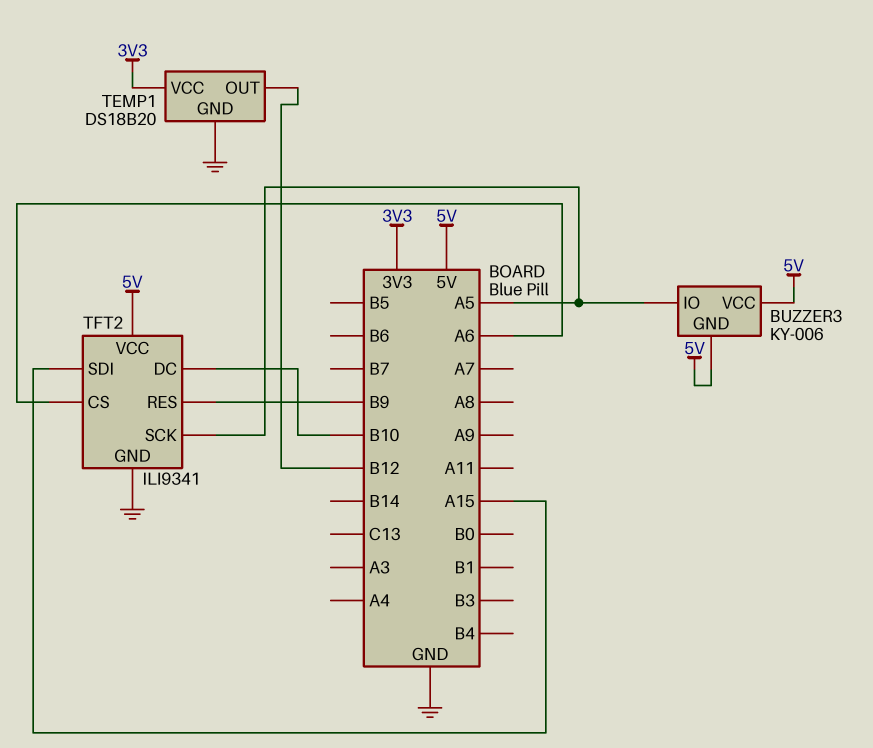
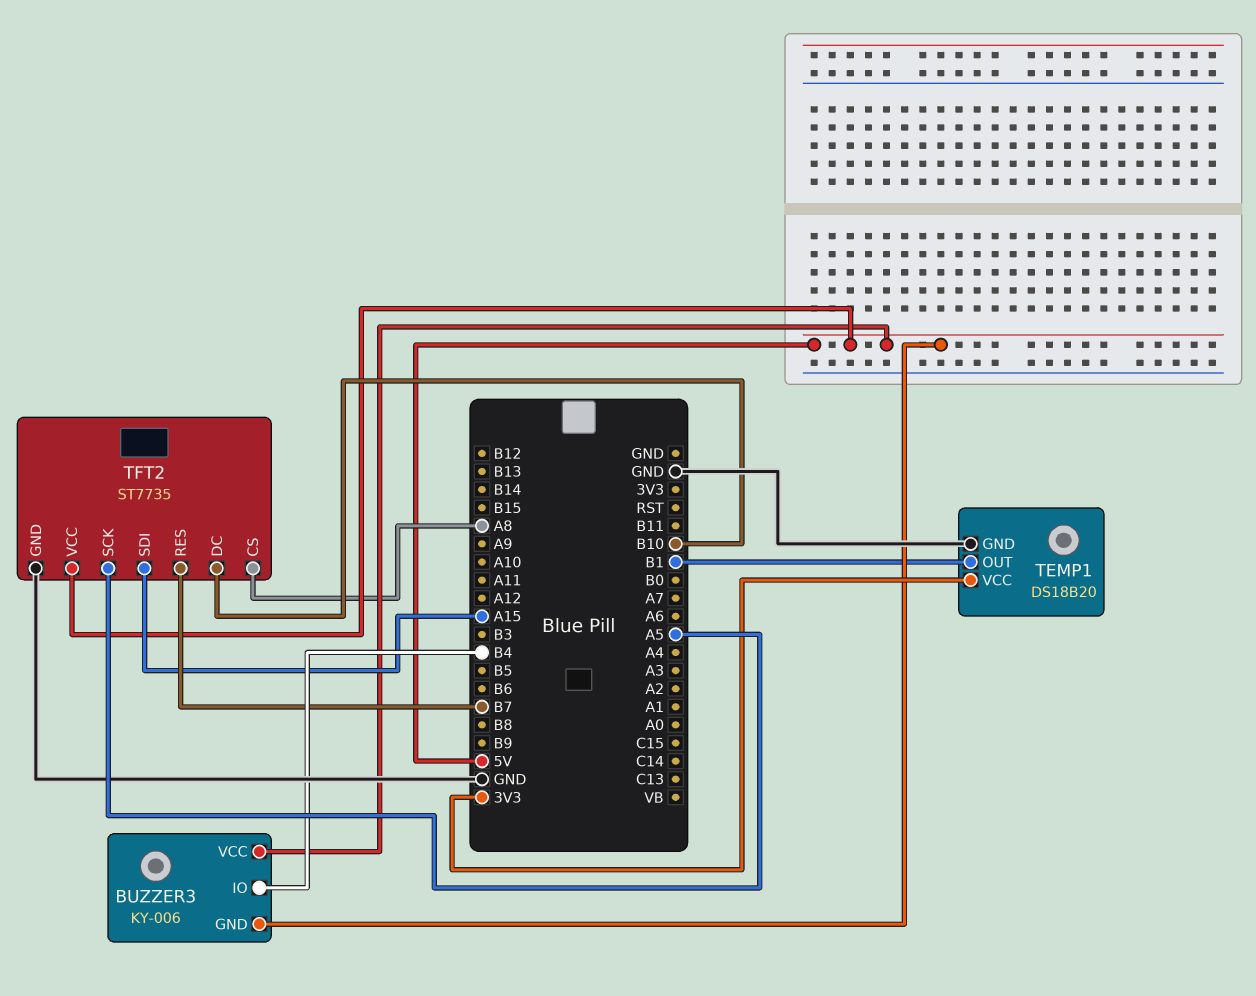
BUZZER3 pin IO: A5 -> B4
TEMP1 pin OUT: B12 -> B1
TFT2: ILI9341 -> ST7735
TFT2 pin CS: A6 -> A8
TFT2 pin RES: B9 -> B7

